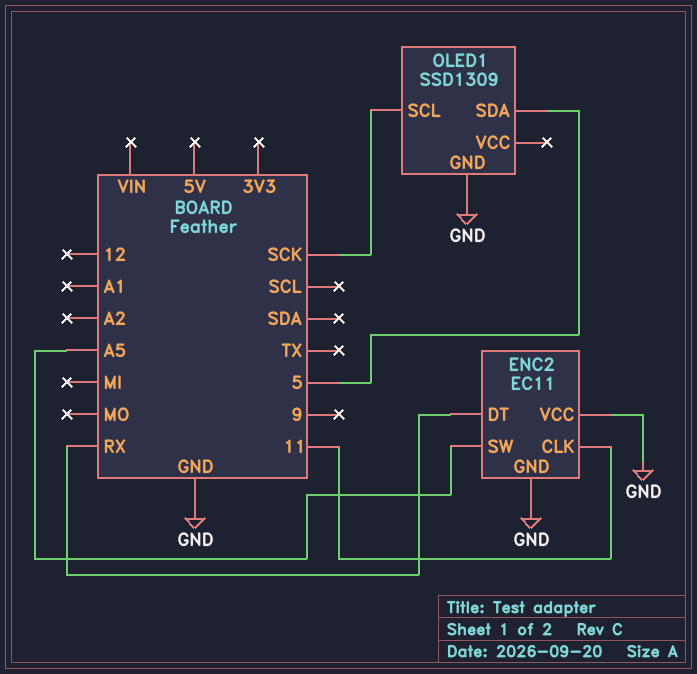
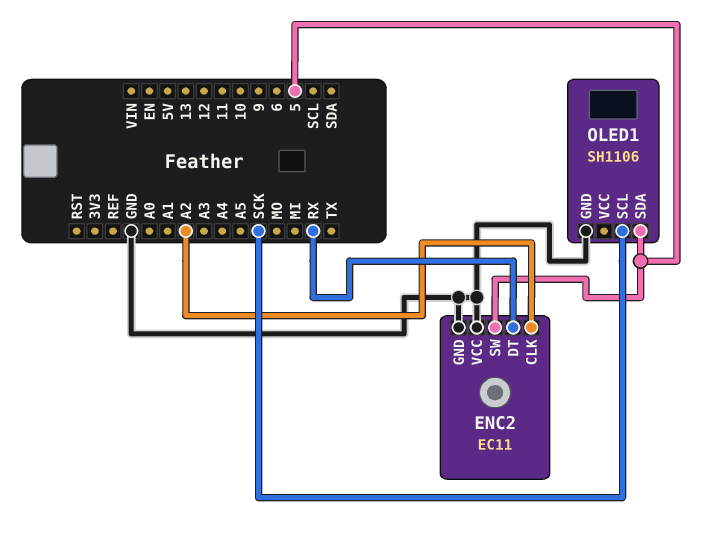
ENC2 pin CLK: 11 -> A2
ENC2 pin SW: A5 -> 5
OLED1: SSD1309 -> SH1106

